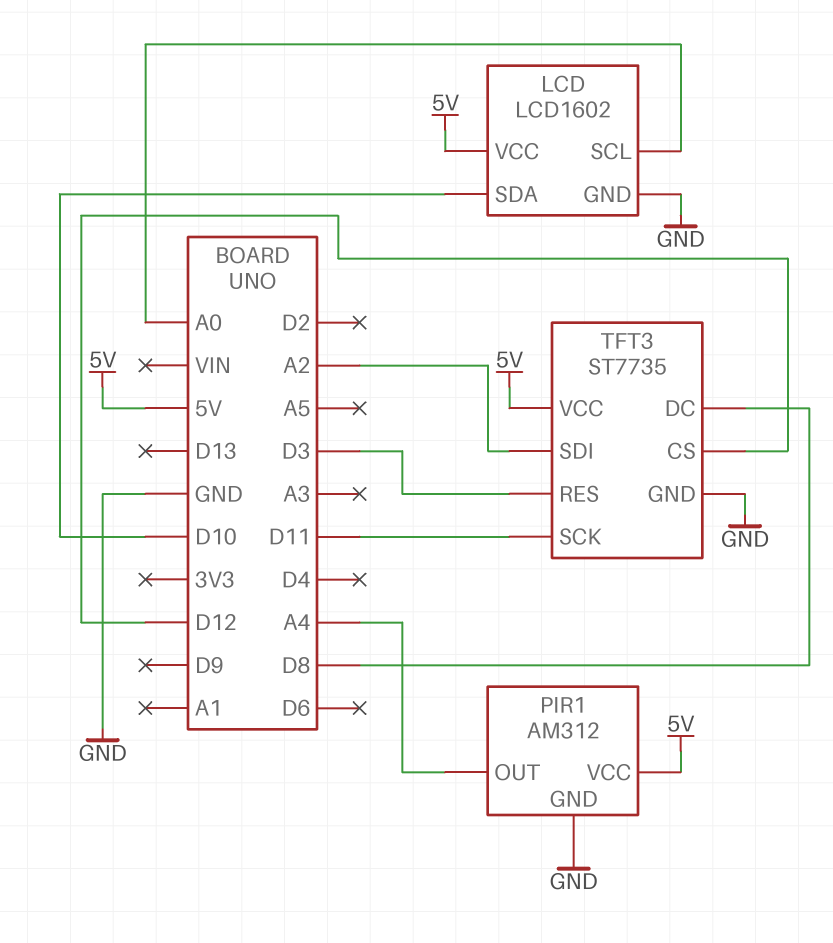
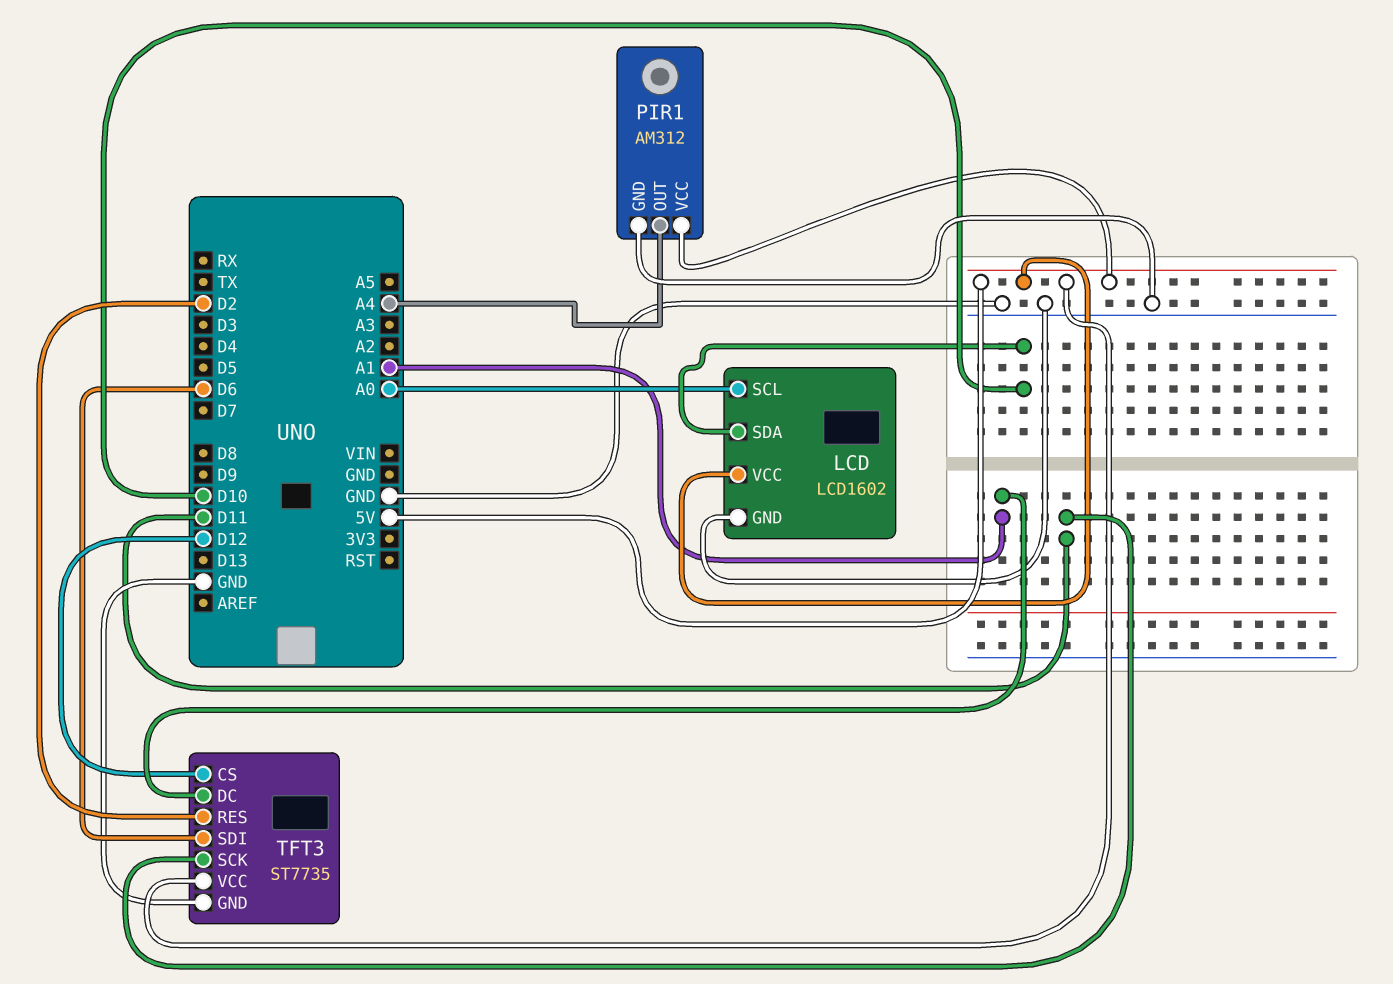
TFT3 pin DC: D8 -> A1
TFT3 pin RES: D3 -> D2
TFT3 pin SDI: A2 -> D6

